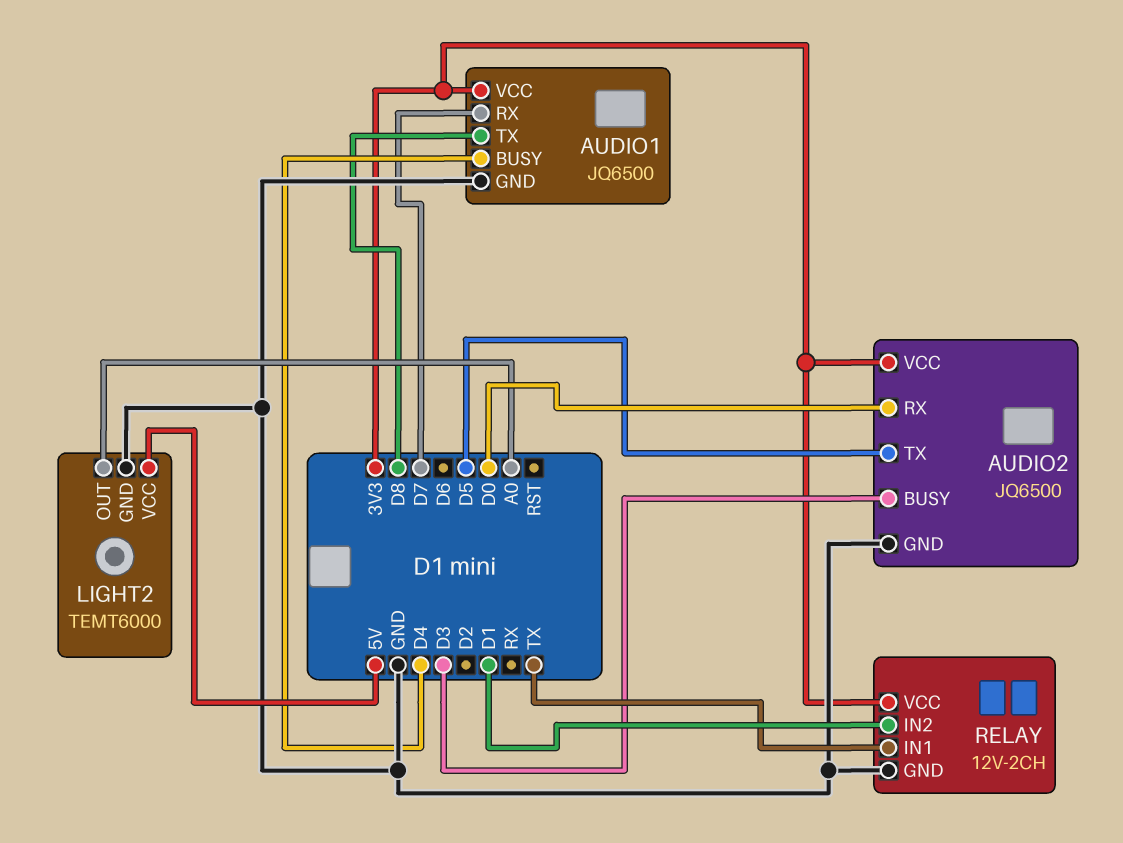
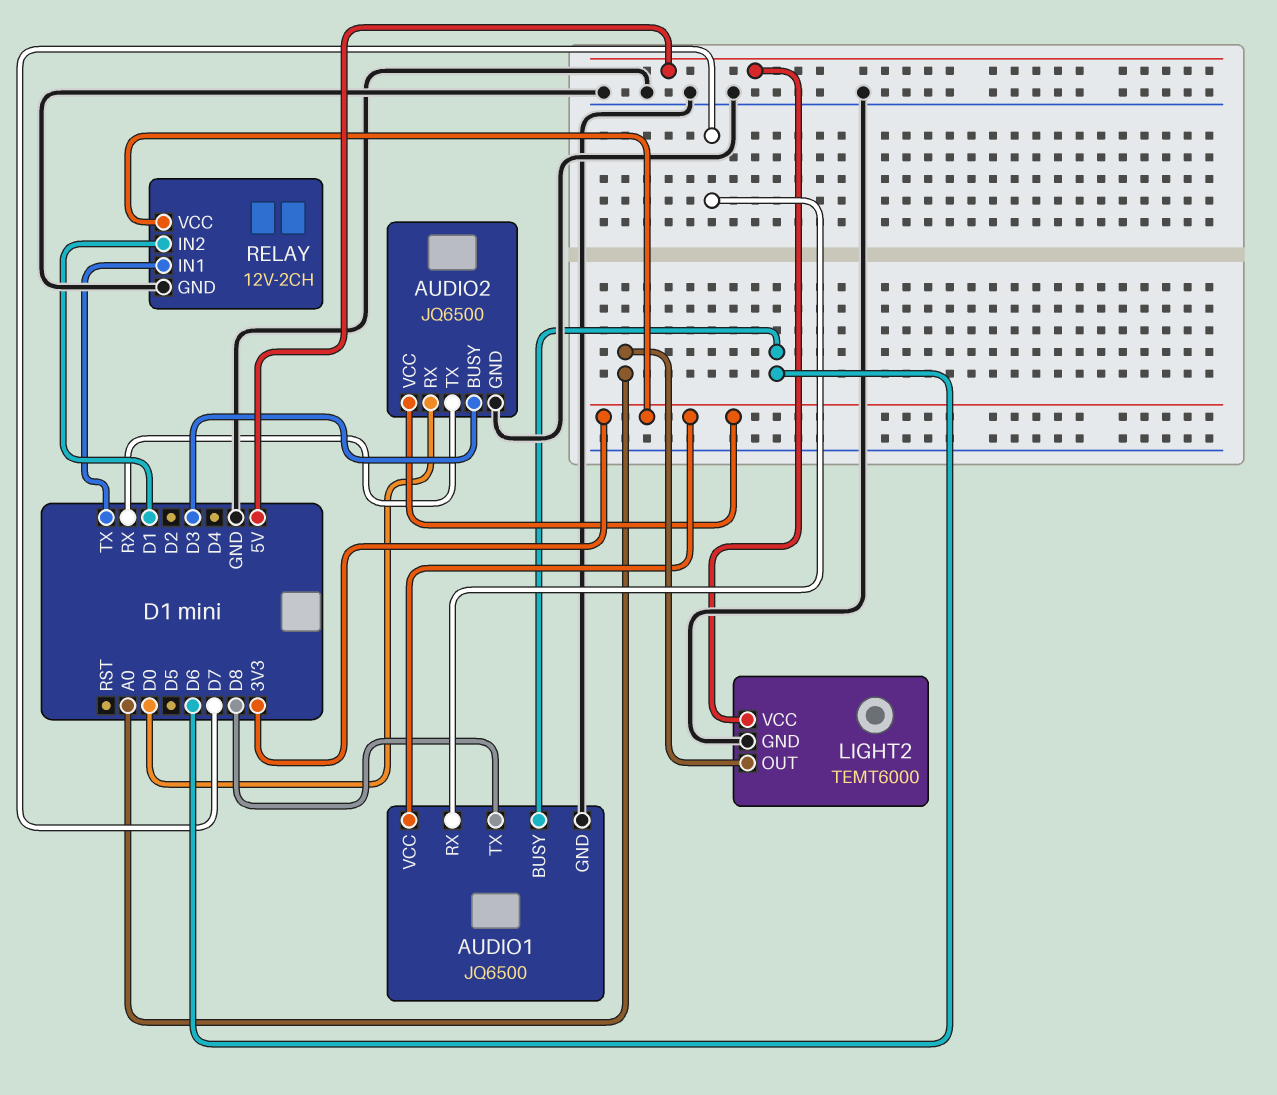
AUDIO1 pin BUSY: D4 -> D6
AUDIO2 pin TX: D5 -> RX

